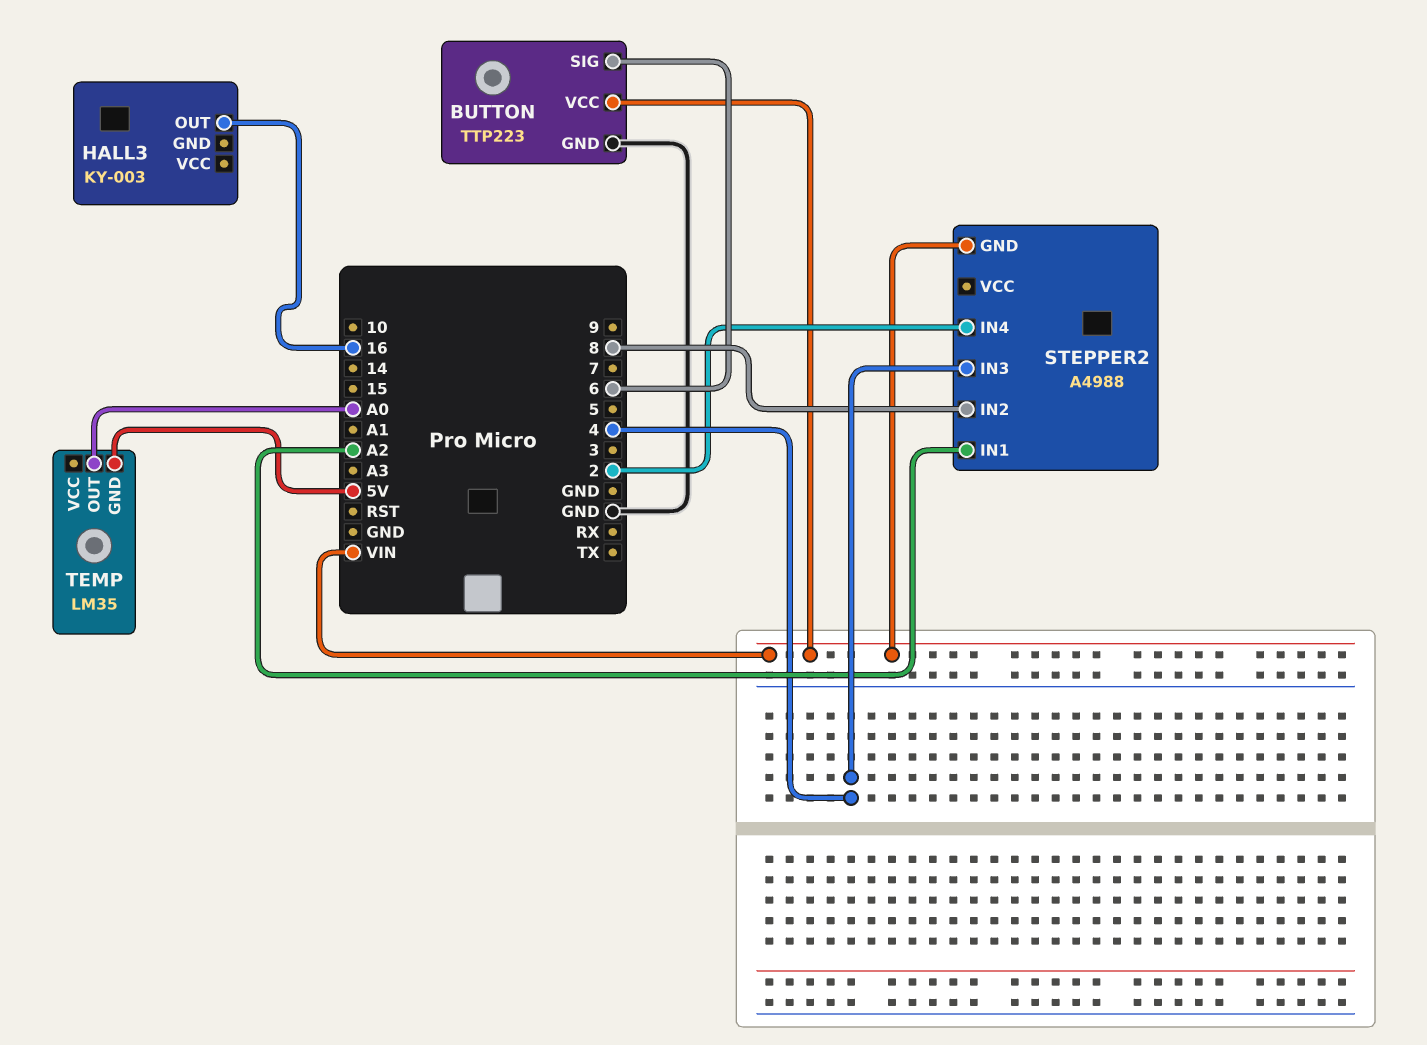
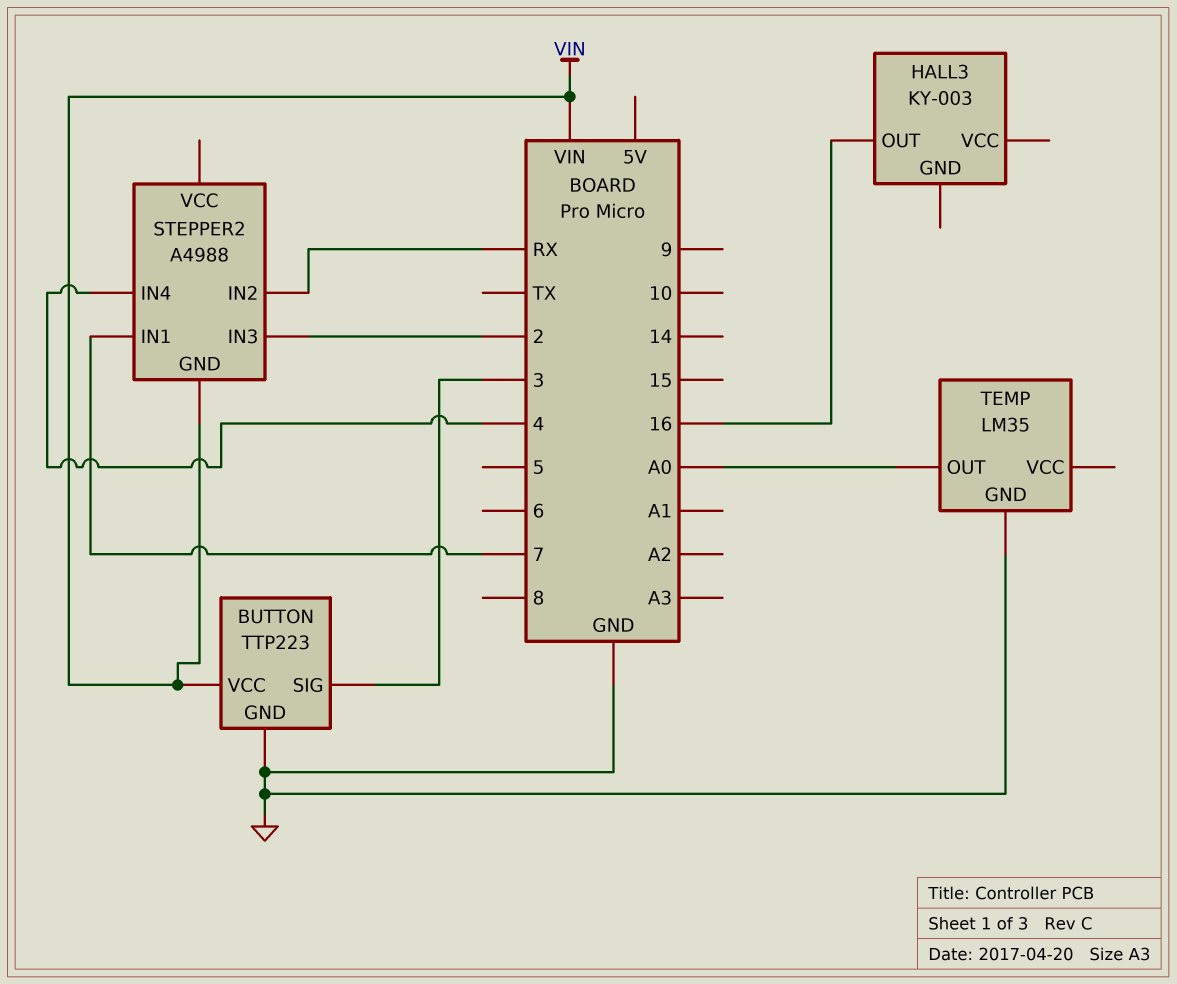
BUTTON pin SIG: 6 -> 3
STEPPER2 pin IN1: A2 -> 7
STEPPER2 pin IN2: 8 -> RX
STEPPER2 pin IN3: 4 -> 2
STEPPER2 pin IN4: 2 -> 4
TEMP pin GND: 5V -> GND

